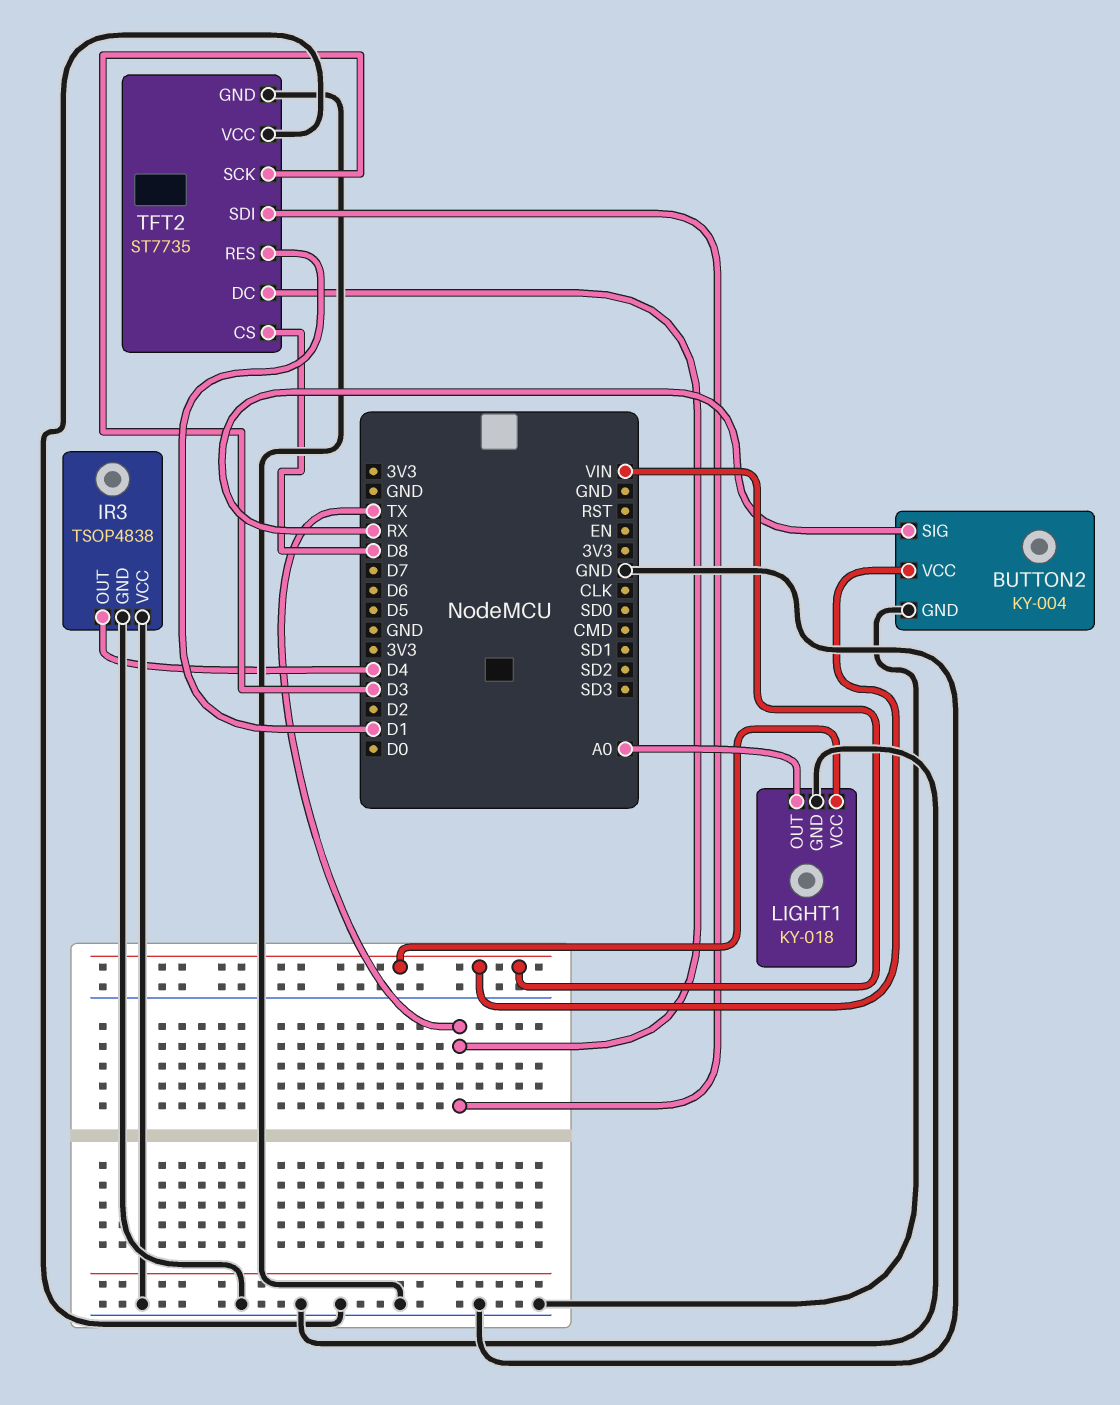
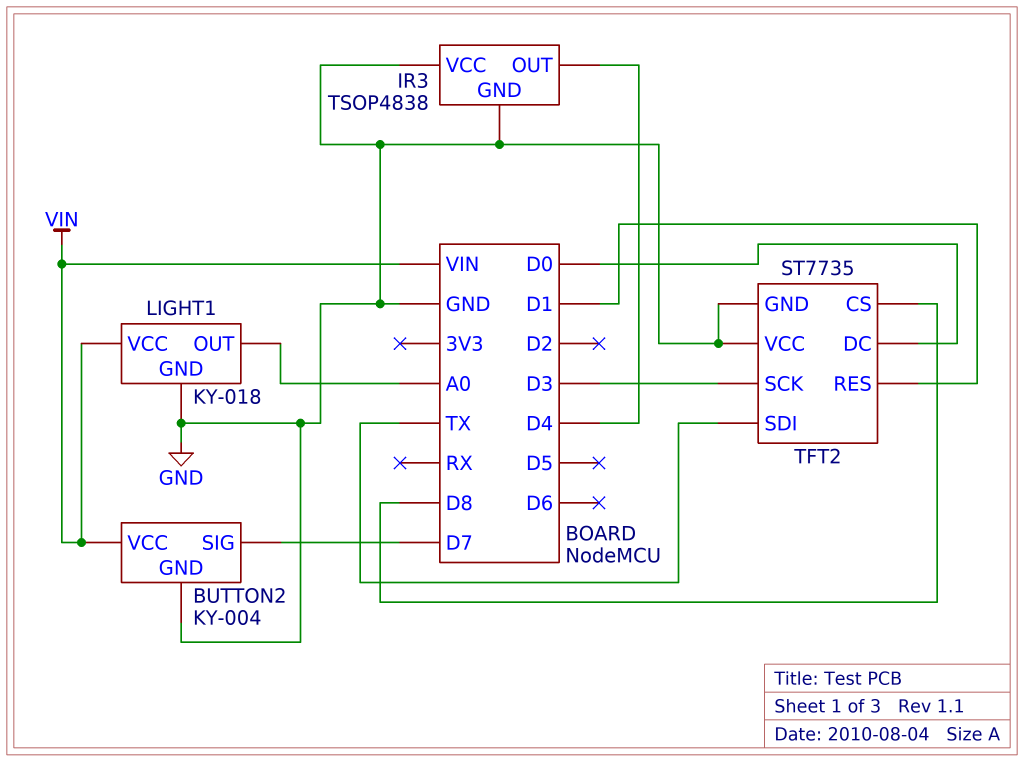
BUTTON2 pin SIG: RX -> D7
TFT2 pin DC: TX -> D0

